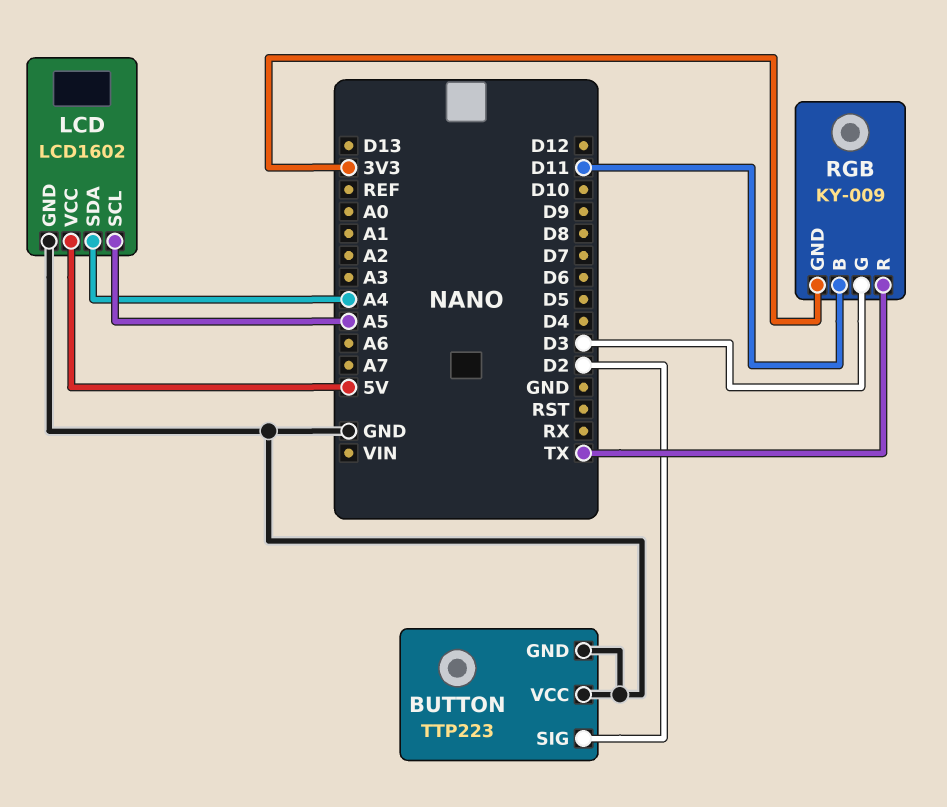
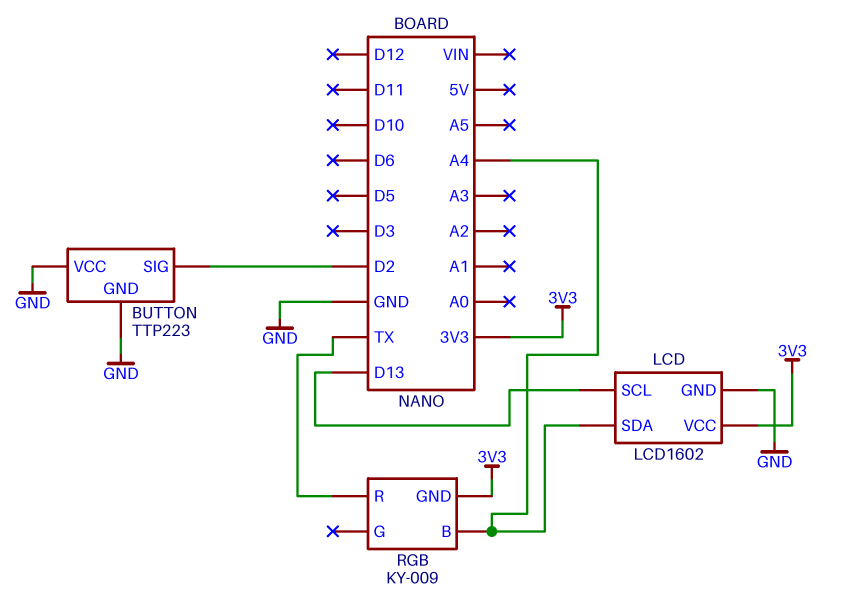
LCD pin SCL: A5 -> D13
LCD pin VCC: 5V -> 3V3
RGB pin B: D11 -> A4
RGB pin G: D3 -> none

